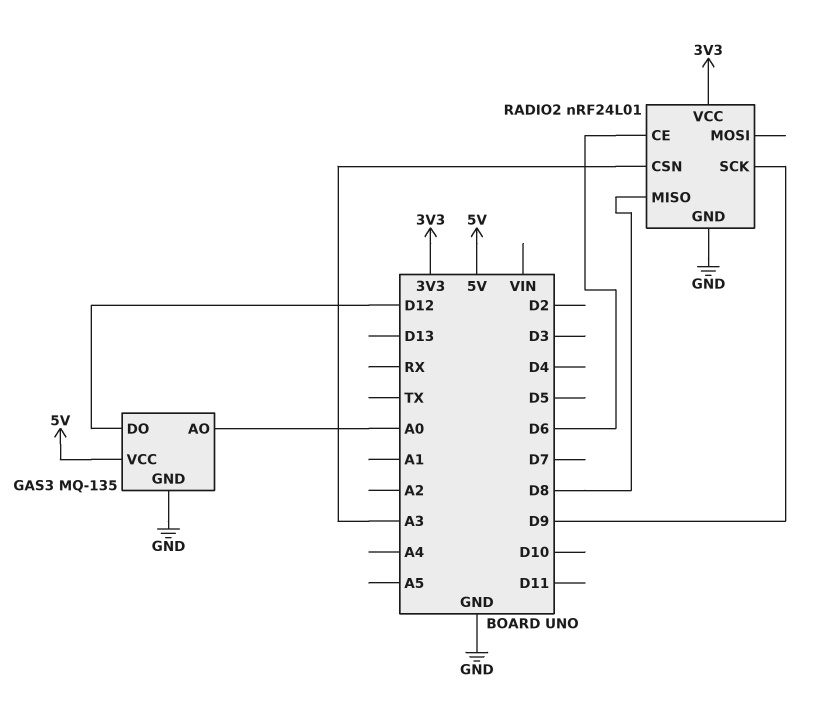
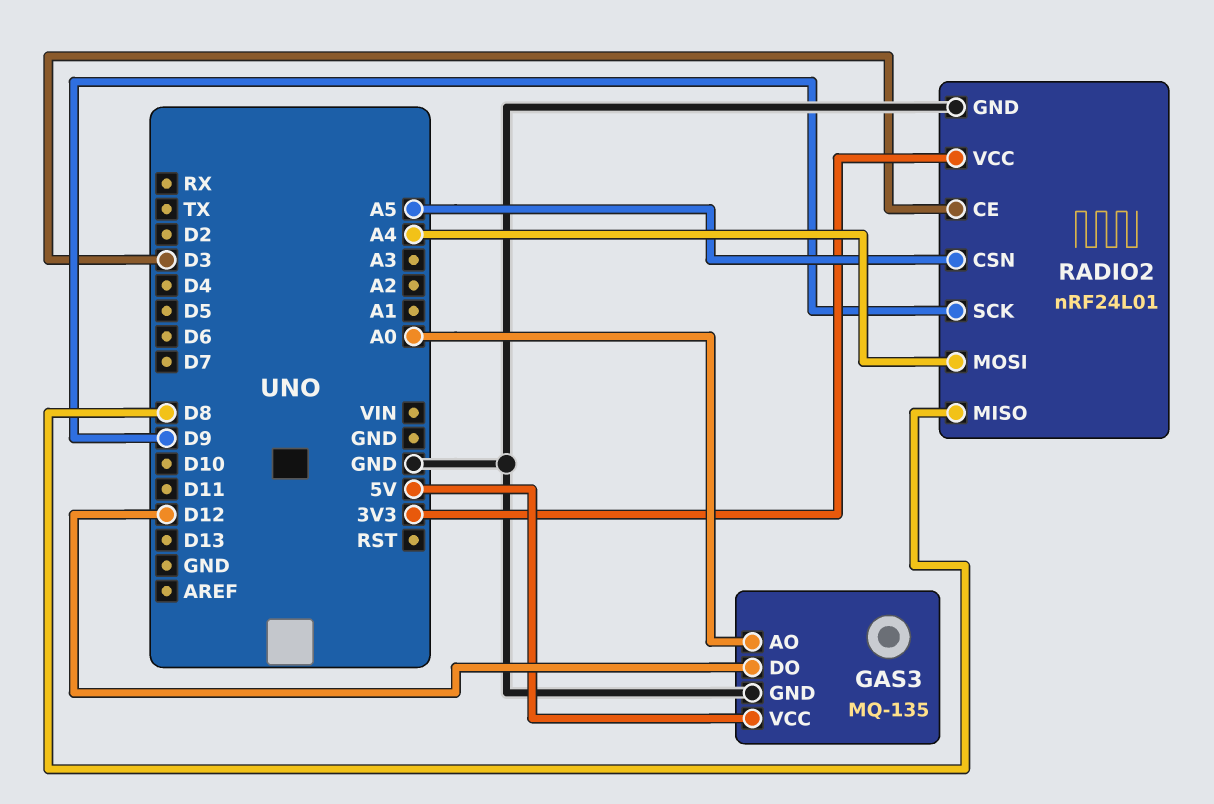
RADIO2 pin CE: D6 -> D3
RADIO2 pin CSN: A3 -> A5
RADIO2 pin MOSI: none -> A4

